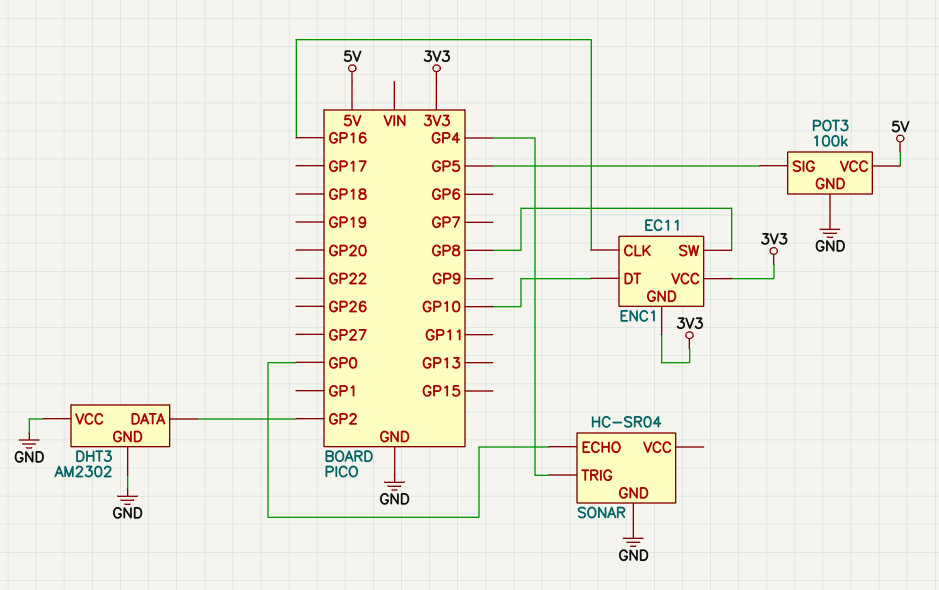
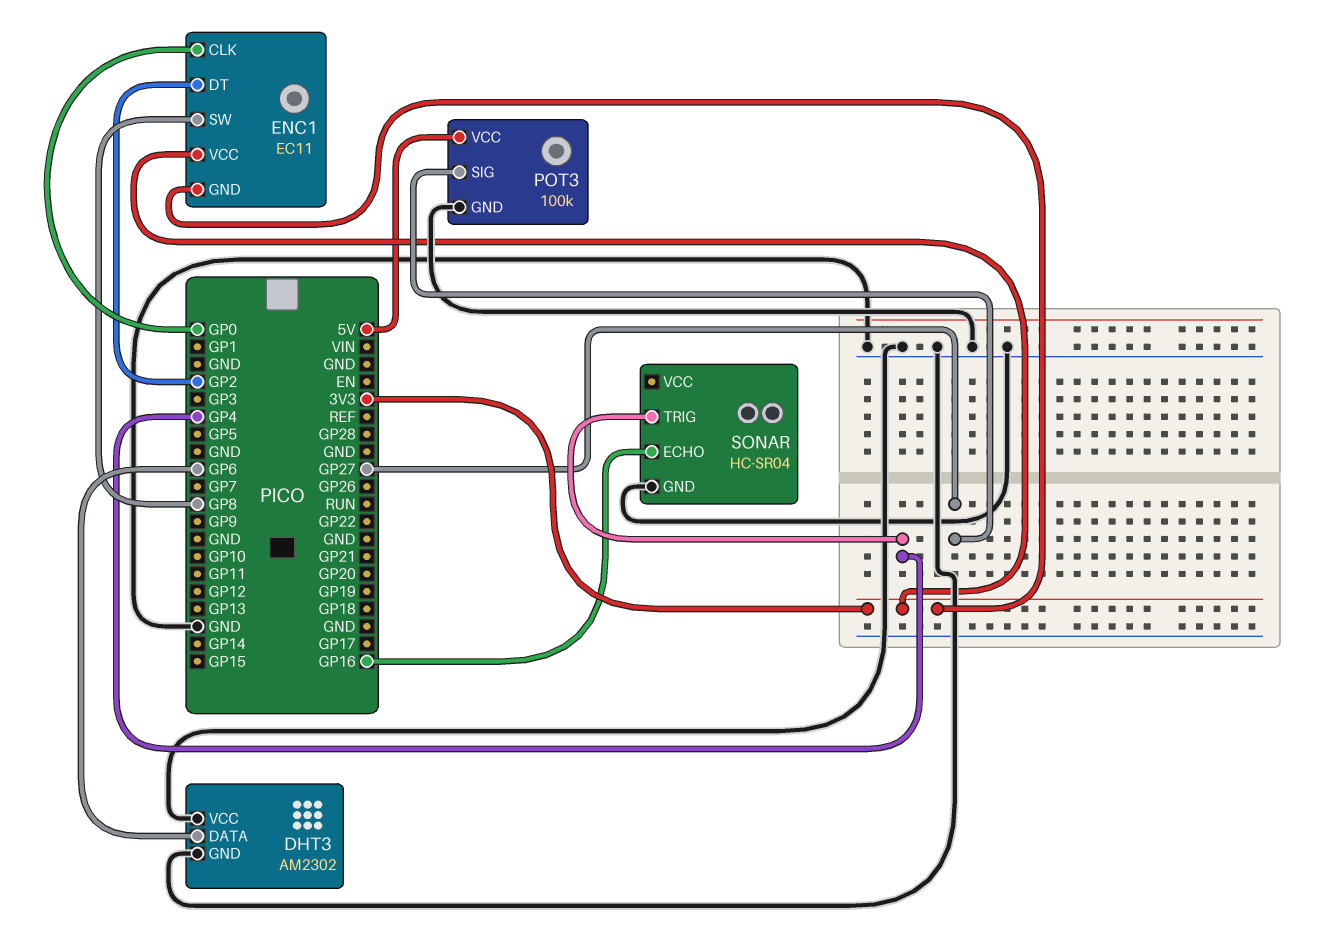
DHT3 pin DATA: GP2 -> GP6
ENC1 pin CLK: GP16 -> GP0
ENC1 pin DT: GP10 -> GP2
POT3 pin SIG: GP5 -> GP27
SONAR pin ECHO: GP0 -> GP16

